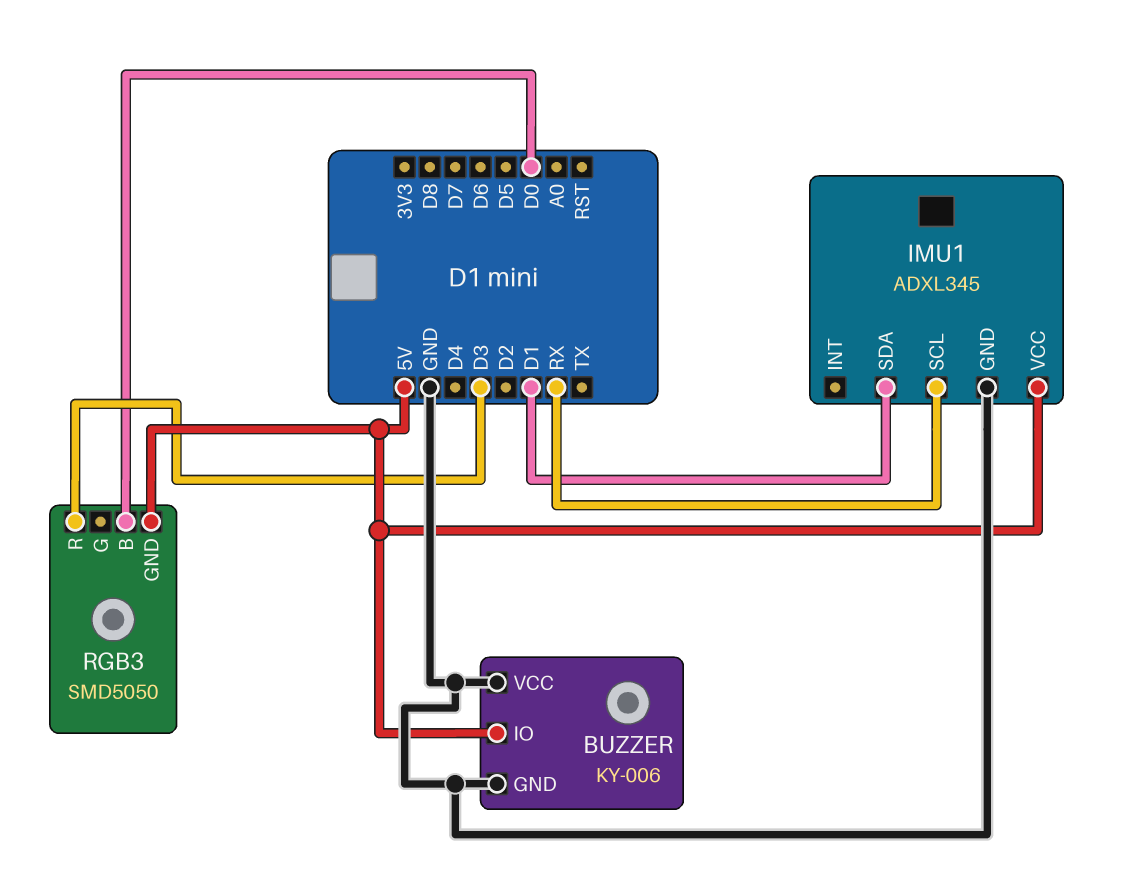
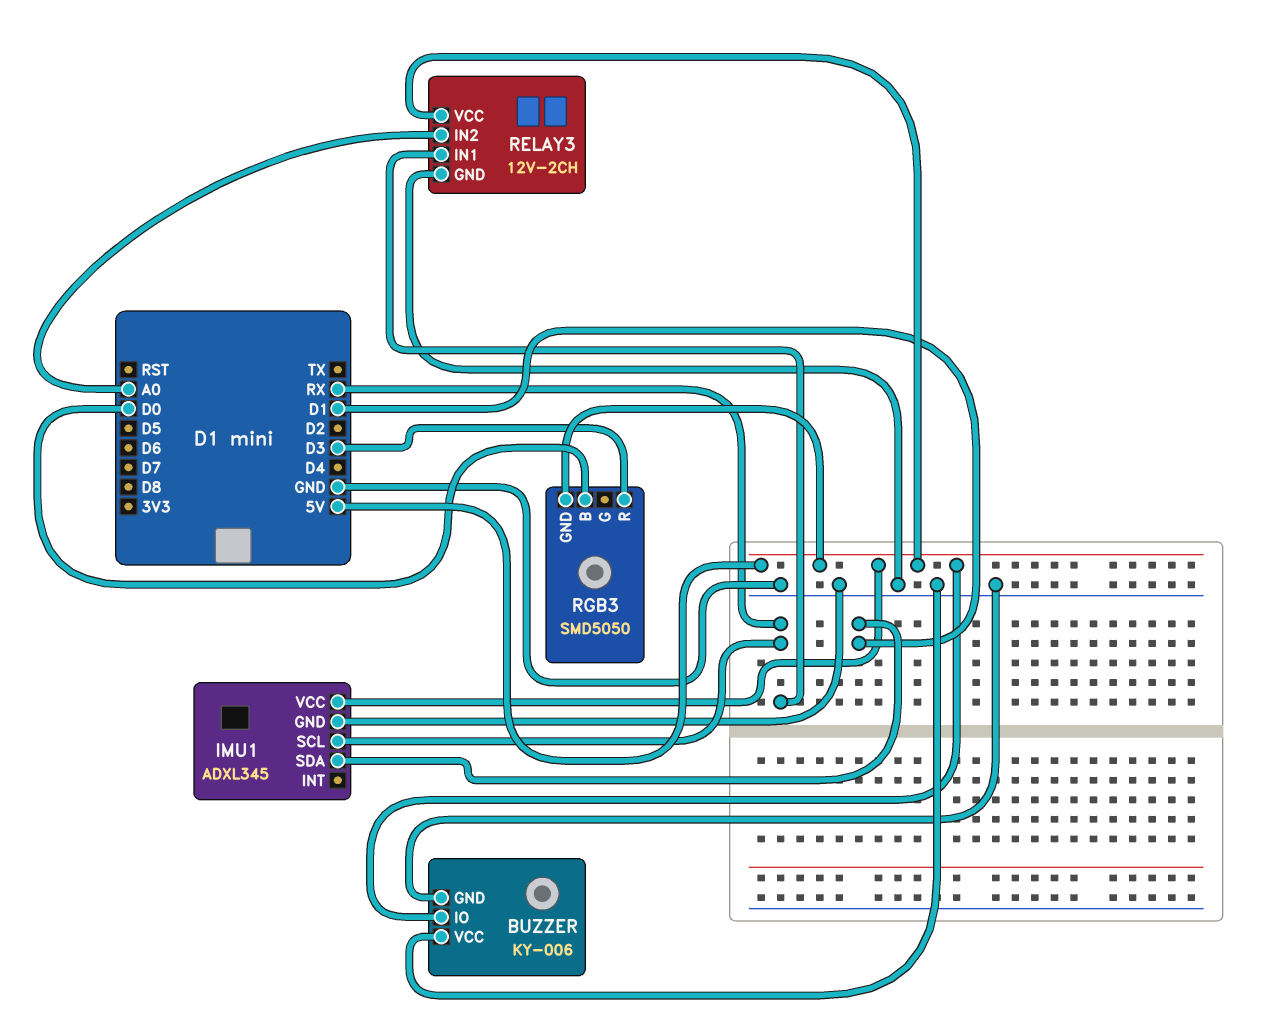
RELAY3: none -> 12V-2CH
RELAY3 pin GND: none -> GND
RELAY3 pin IN1: none -> RX
RELAY3 pin IN2: none -> A0
RELAY3 pin VCC: none -> 5V

